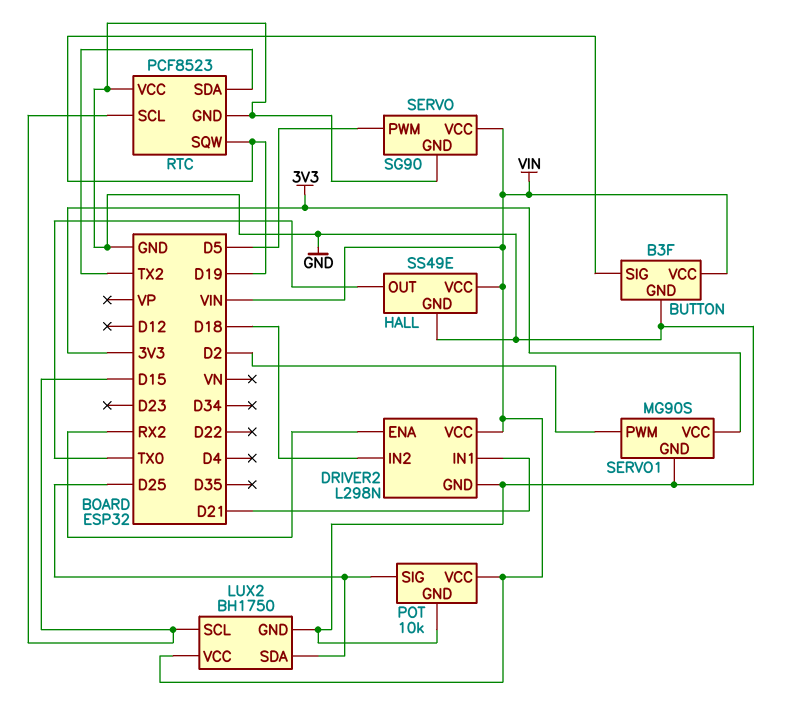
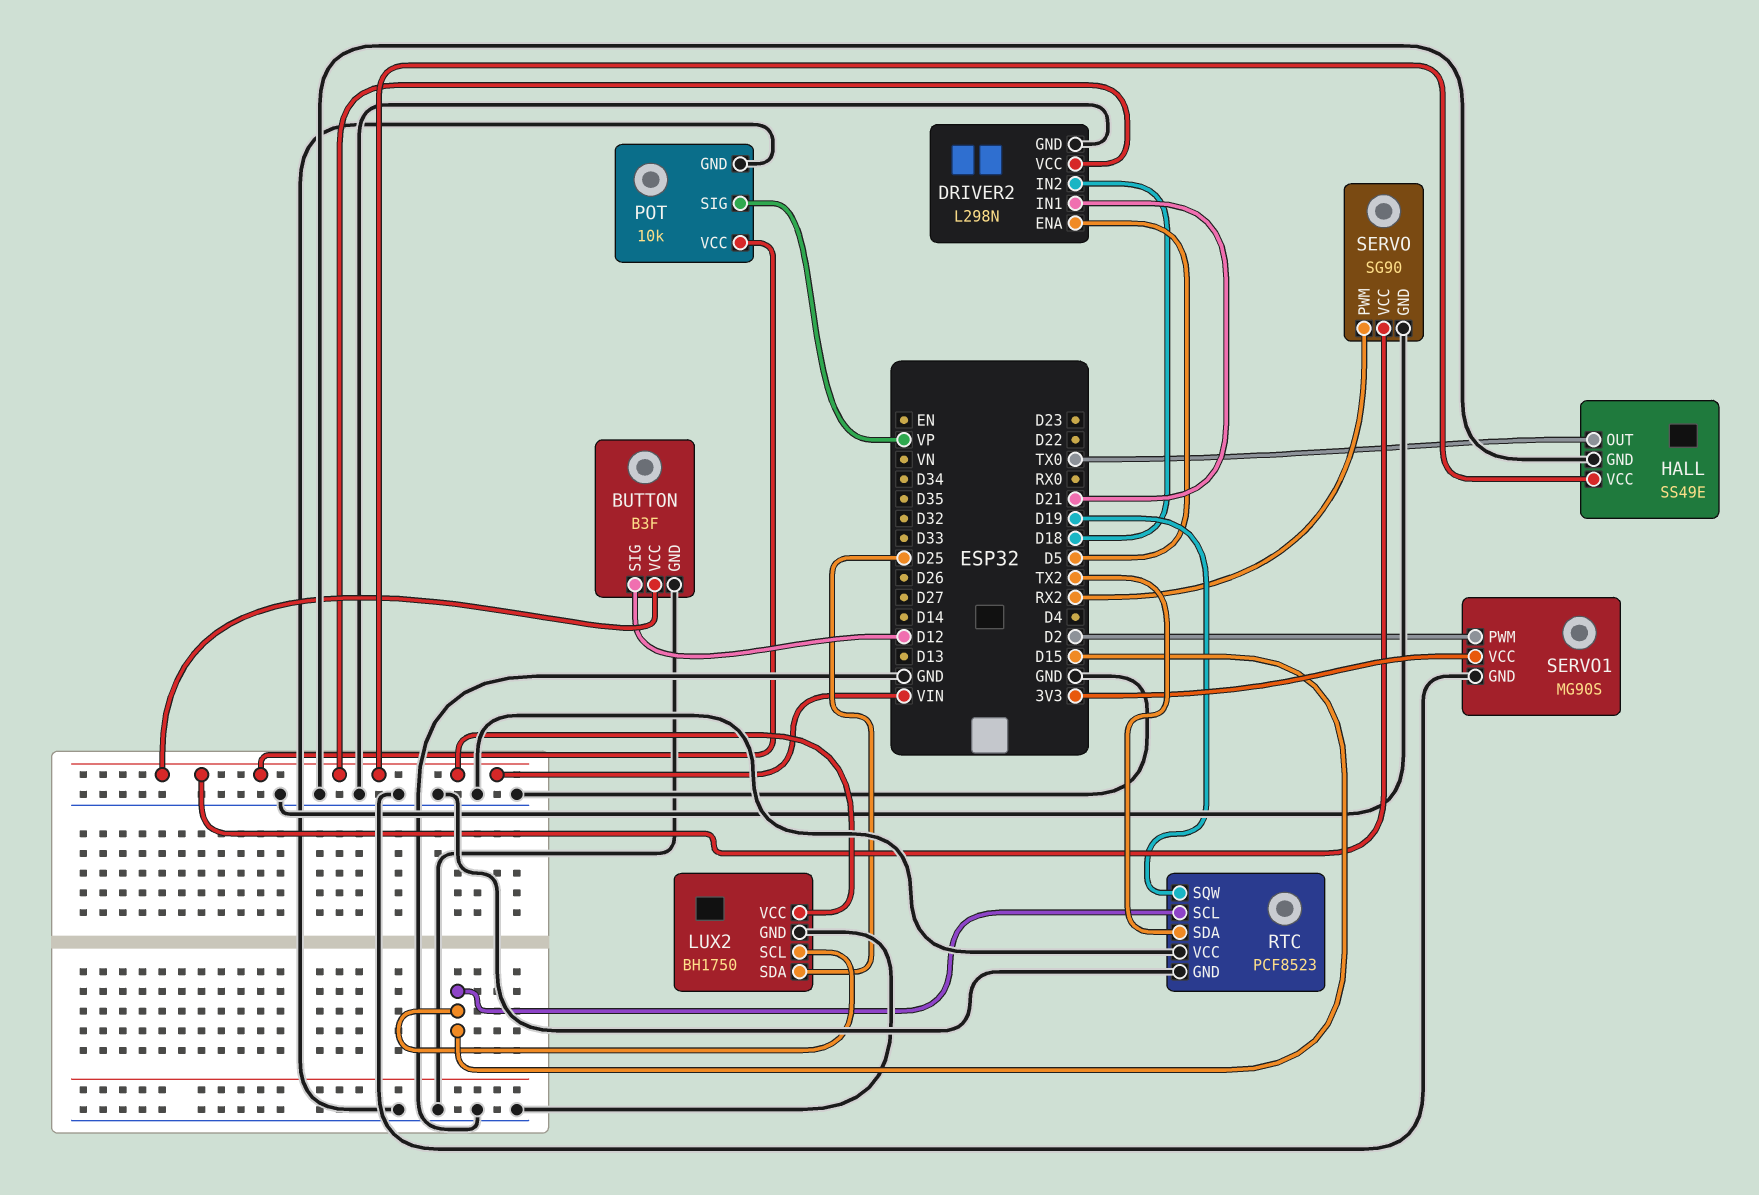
BUTTON pin SIG: D19 -> D12
DRIVER2 pin ENA: RX2 -> D5
POT pin SIG: D25 -> VP
SERVO pin PWM: D5 -> RX2

